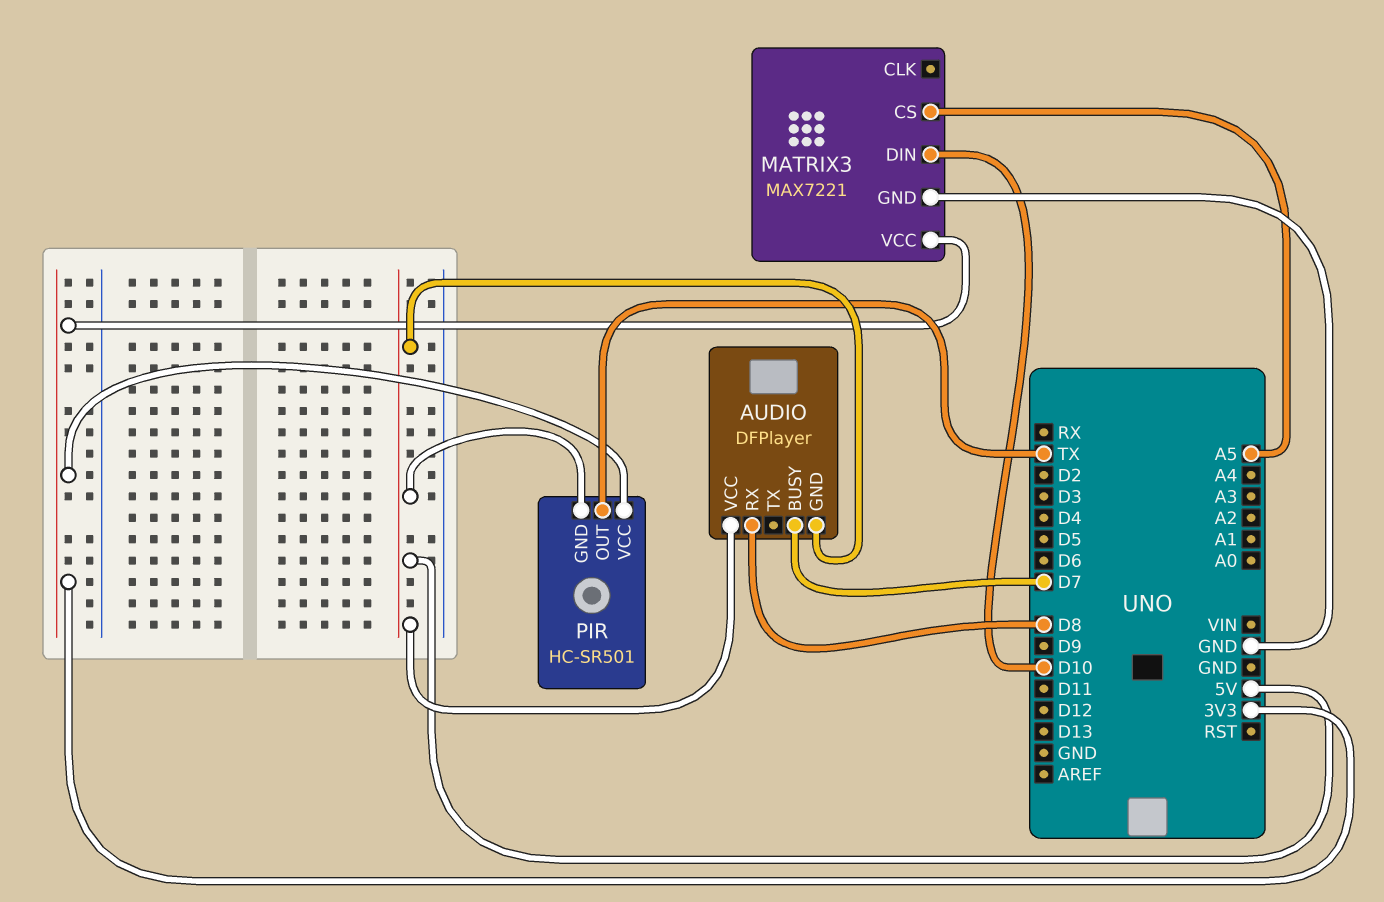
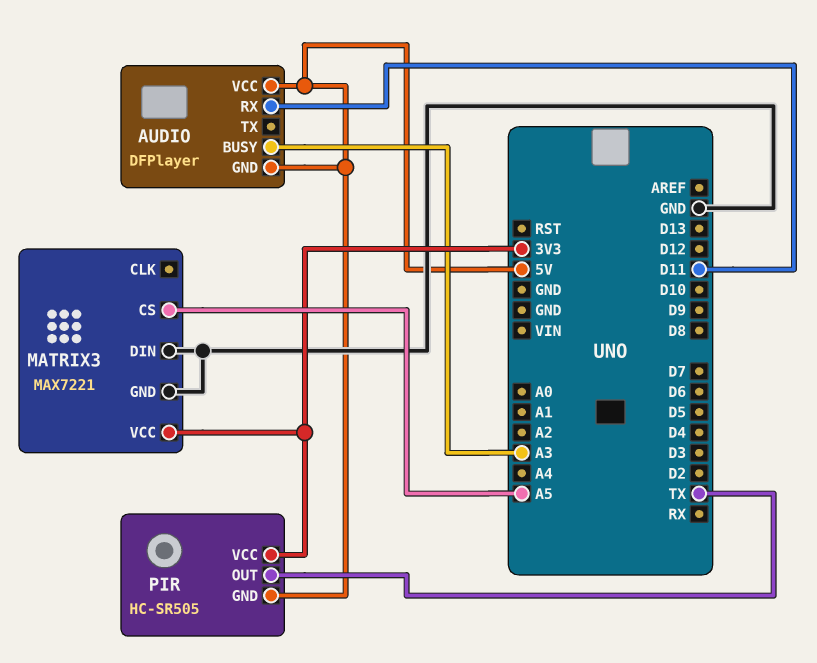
AUDIO pin BUSY: D7 -> A3
AUDIO pin RX: D8 -> D11
MATRIX3 pin DIN: D10 -> GND
PIR: HC-SR501 -> HC-SR505

